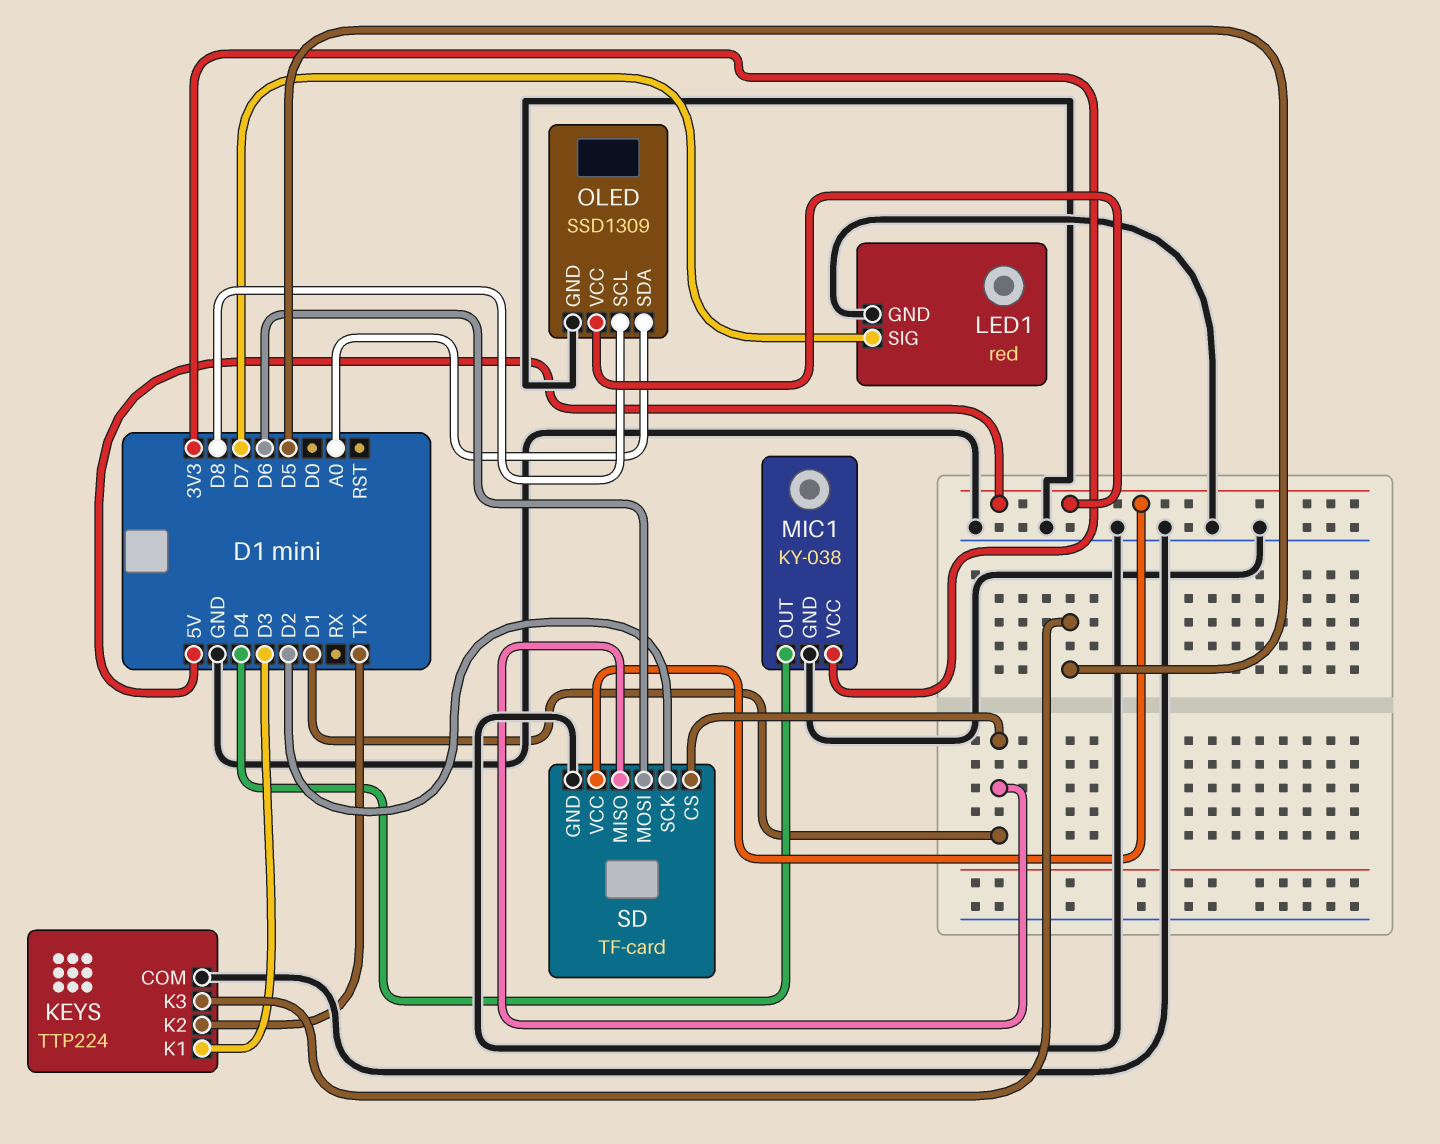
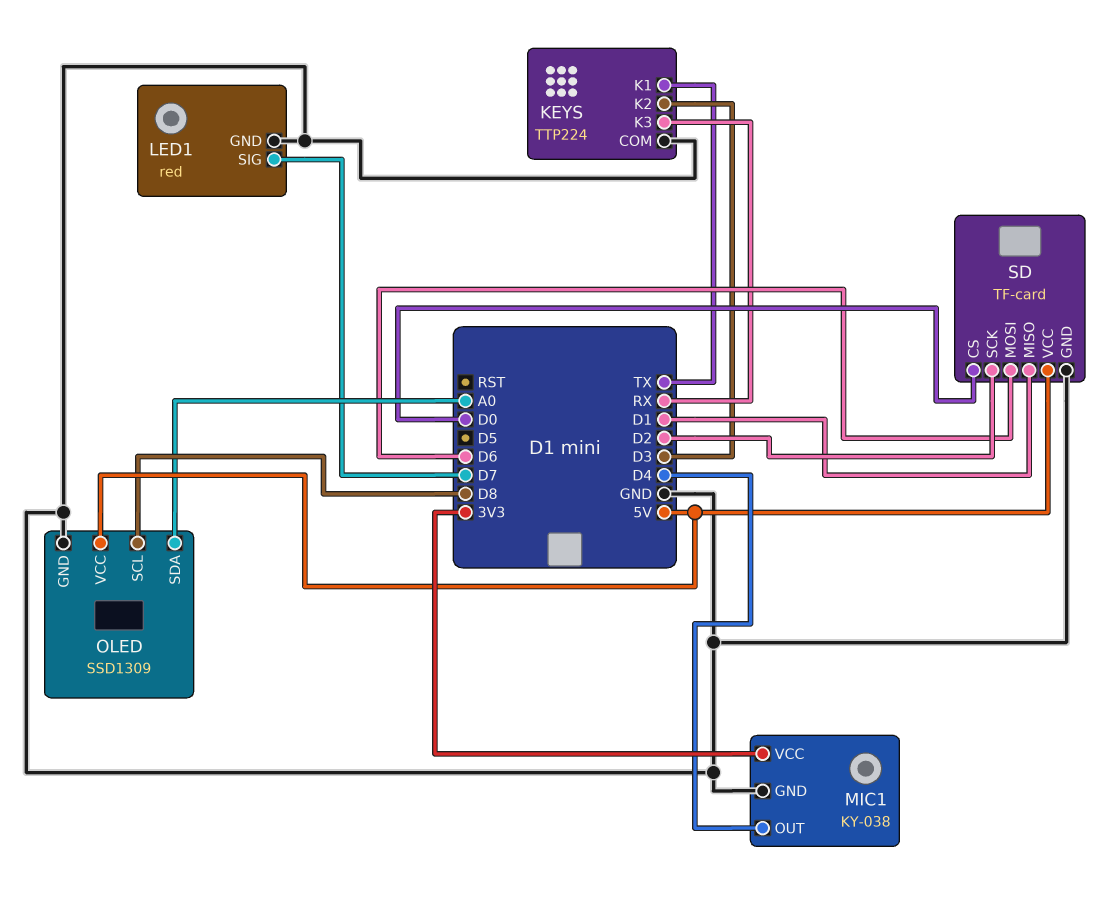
KEYS pin K1: D3 -> TX
KEYS pin K2: TX -> D3
KEYS pin K3: D5 -> RX
SD pin CS: D1 -> D0

